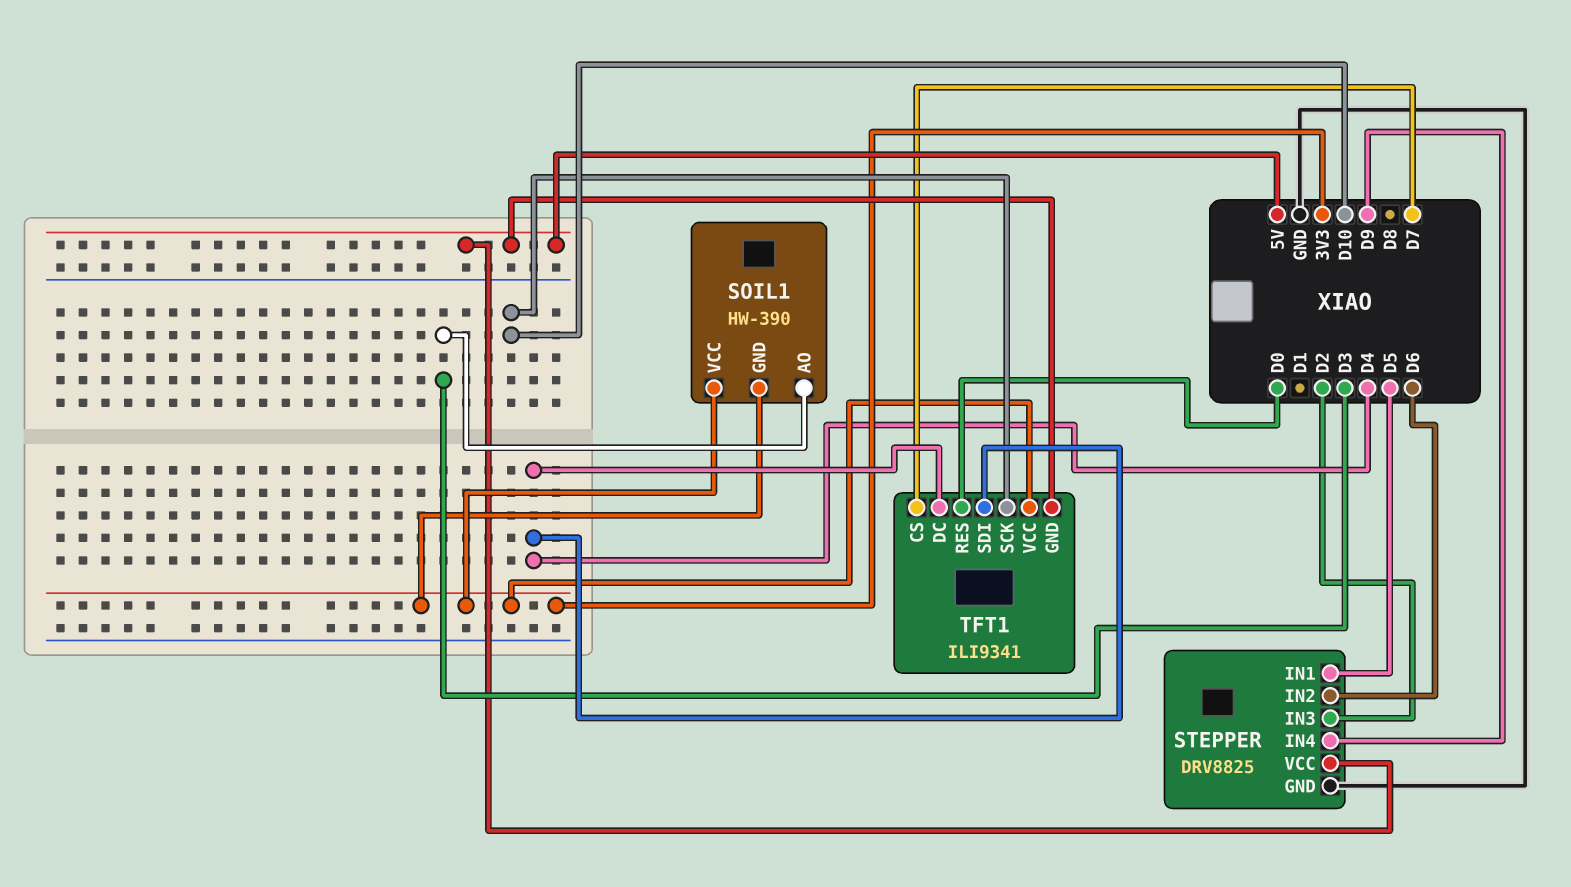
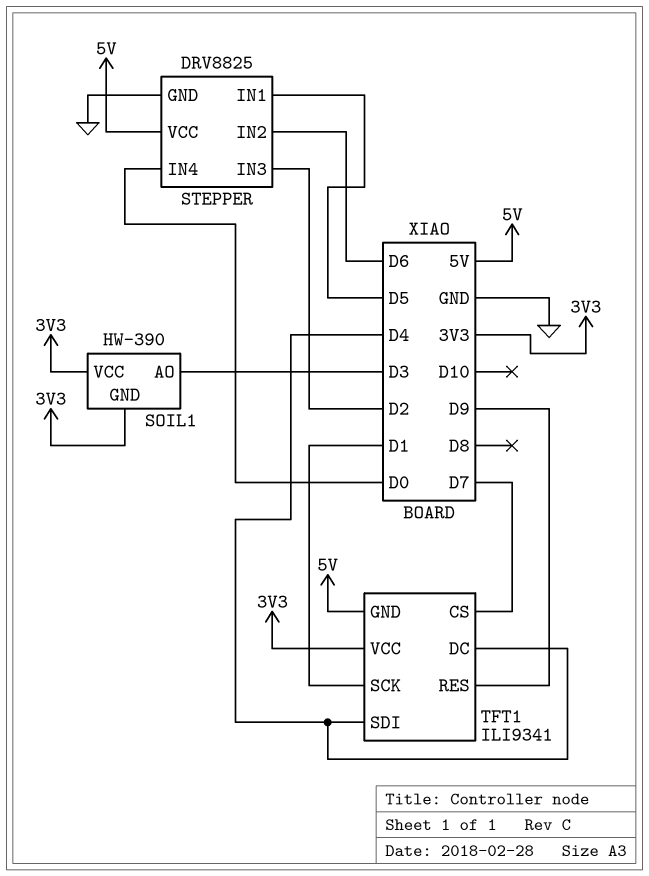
STEPPER pin IN4: D9 -> D0
TFT1 pin RES: D0 -> D9
TFT1 pin SCK: D10 -> D1

